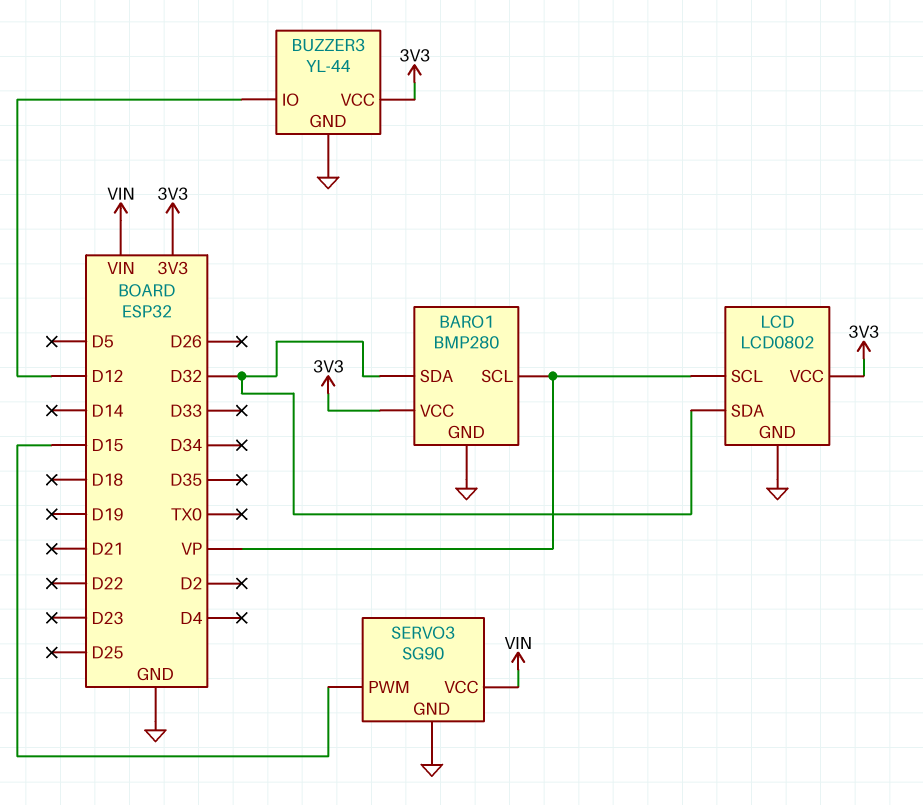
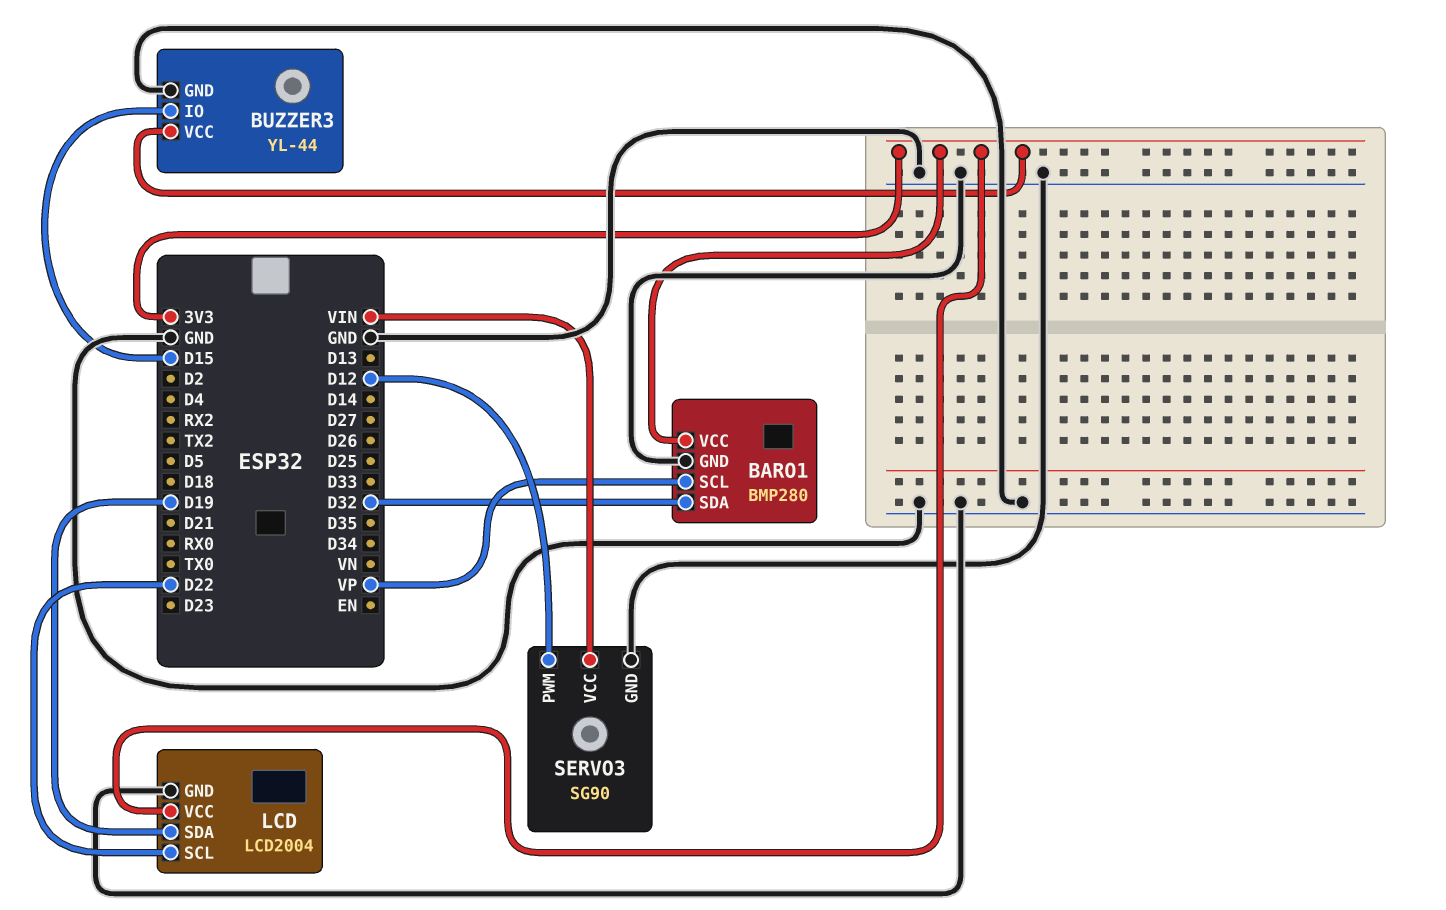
BUZZER3 pin IO: D12 -> D15
LCD: LCD0802 -> LCD2004
LCD pin SCL: VP -> D22
LCD pin SDA: D32 -> D19
SERVO3 pin PWM: D15 -> D12

